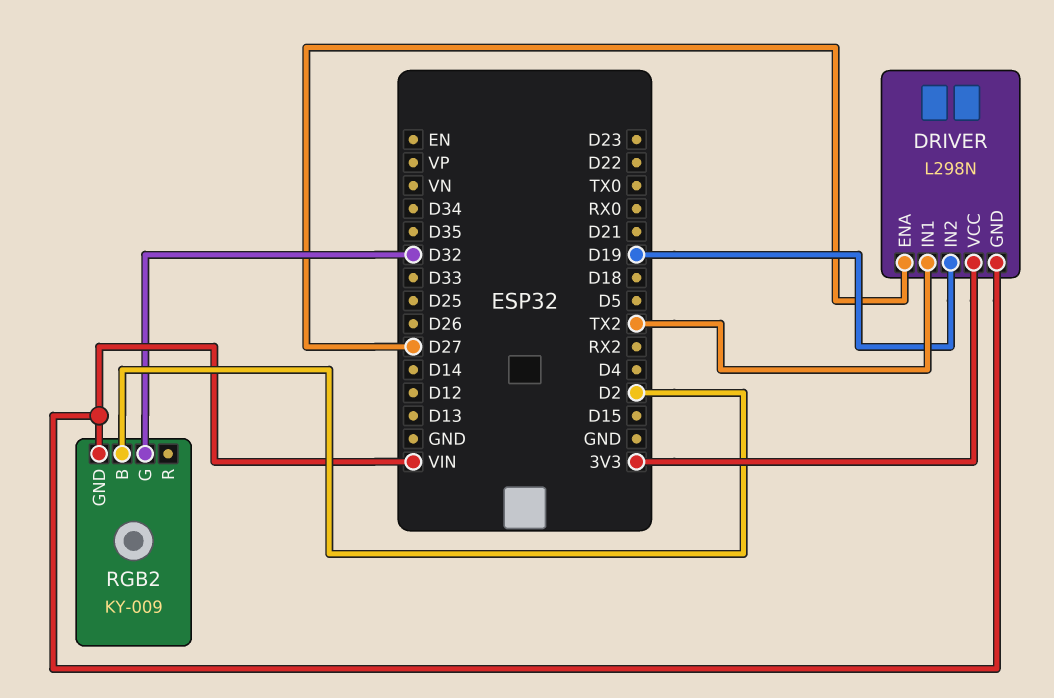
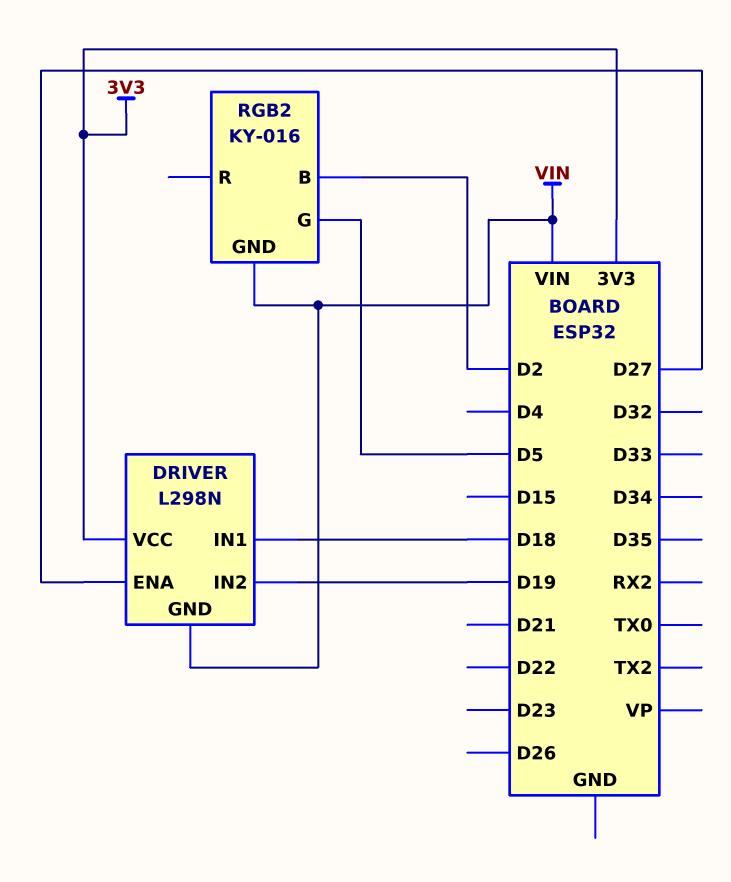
DRIVER pin IN1: TX2 -> D18
RGB2: KY-009 -> KY-016
RGB2 pin G: D32 -> D5

